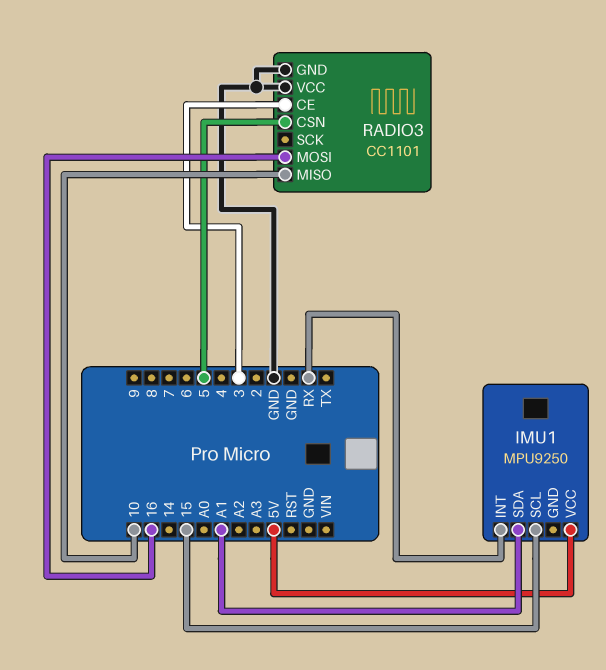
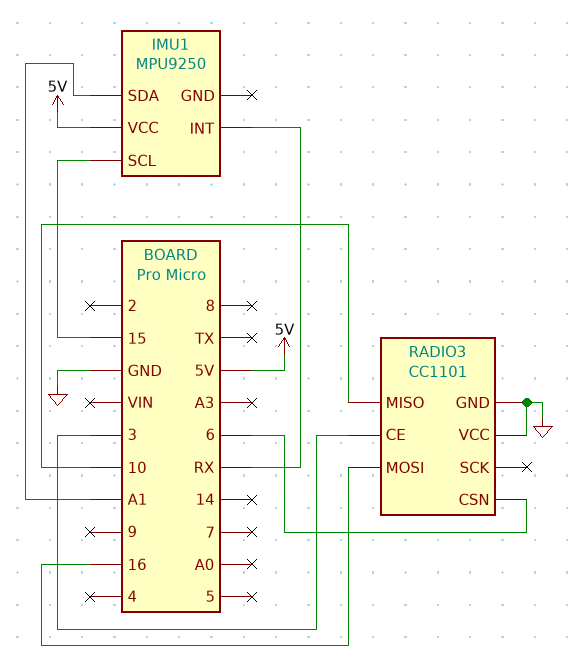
RADIO3 pin CSN: 5 -> 6

